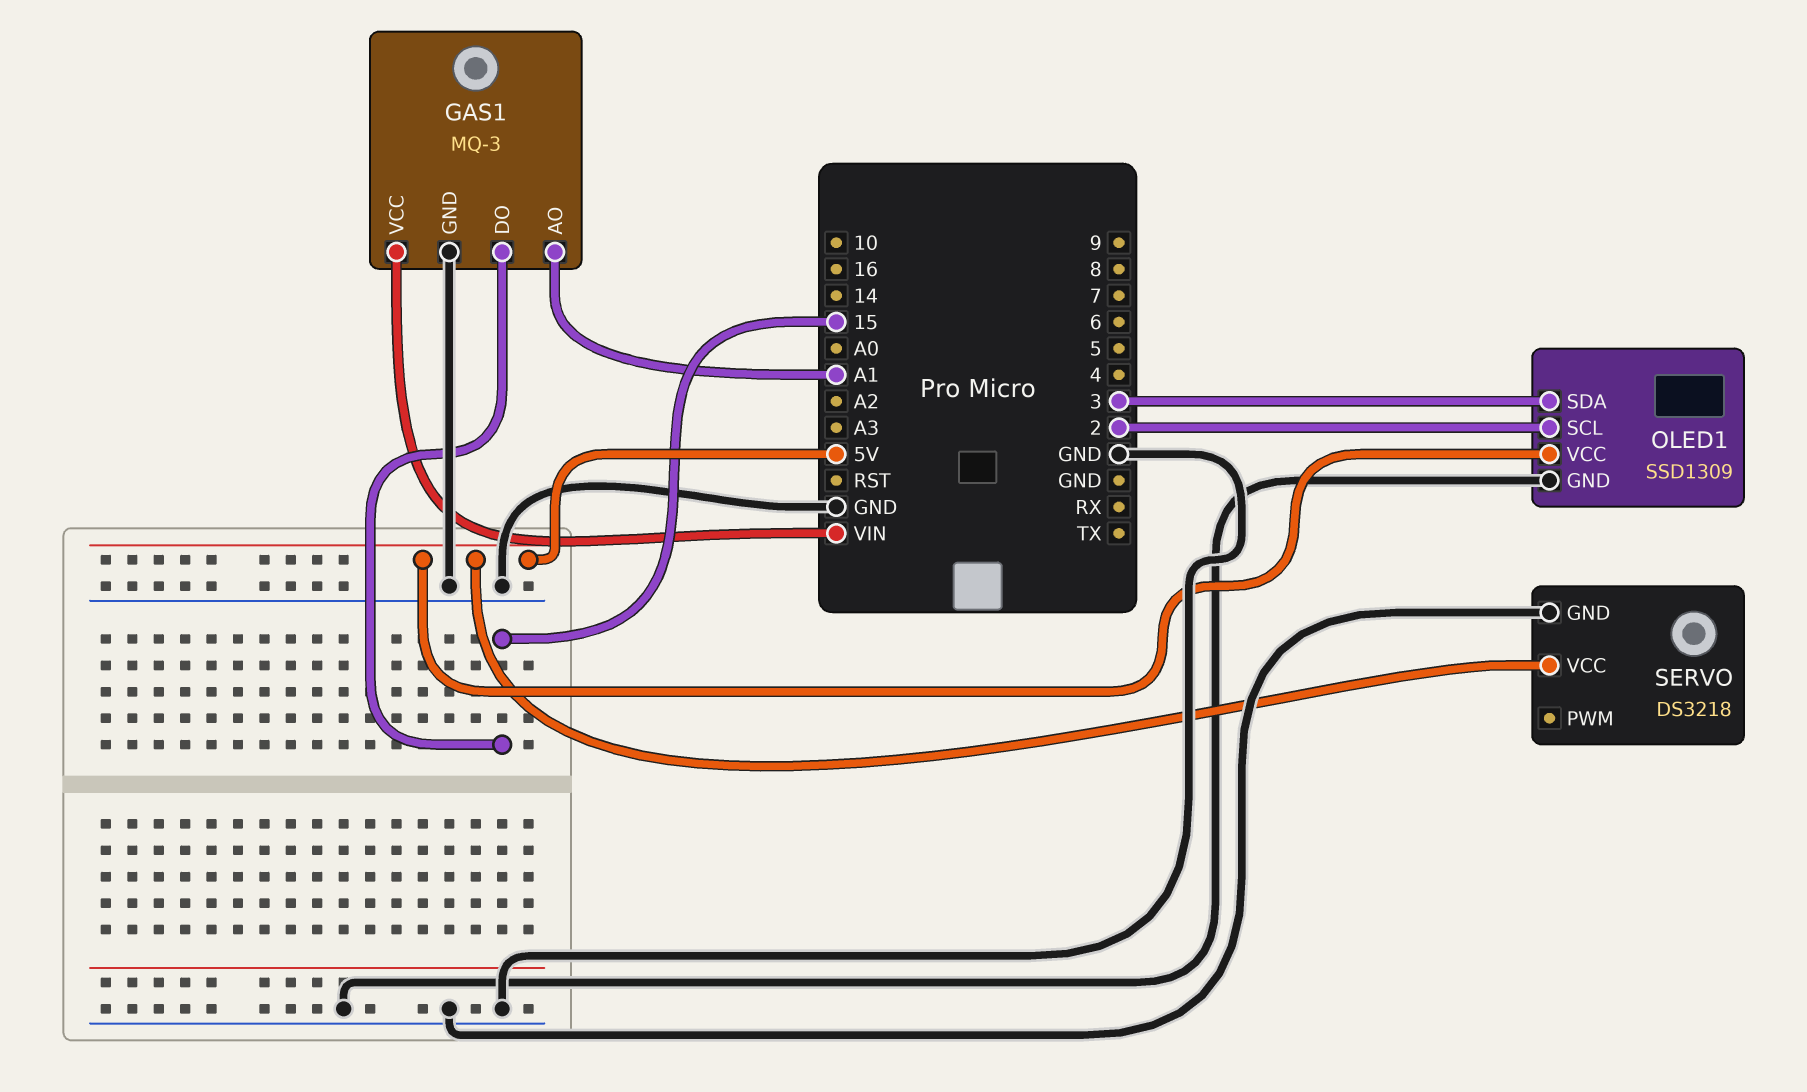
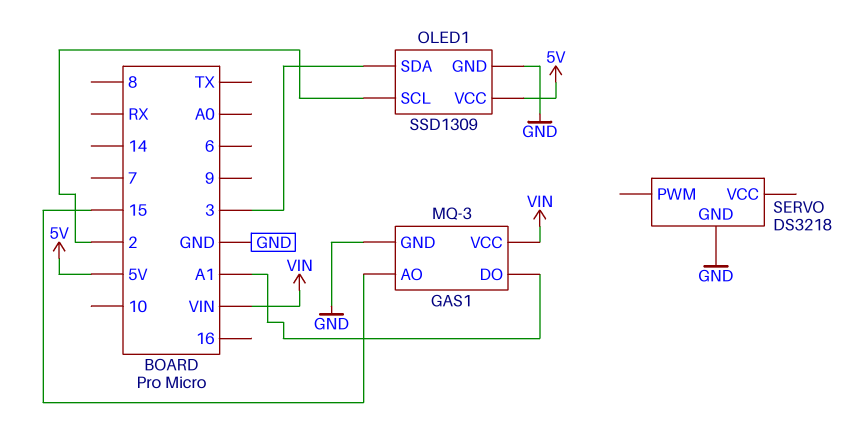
GAS1 pin AO: A1 -> 15
GAS1 pin DO: 15 -> A1
SERVO pin VCC: 5V -> none

